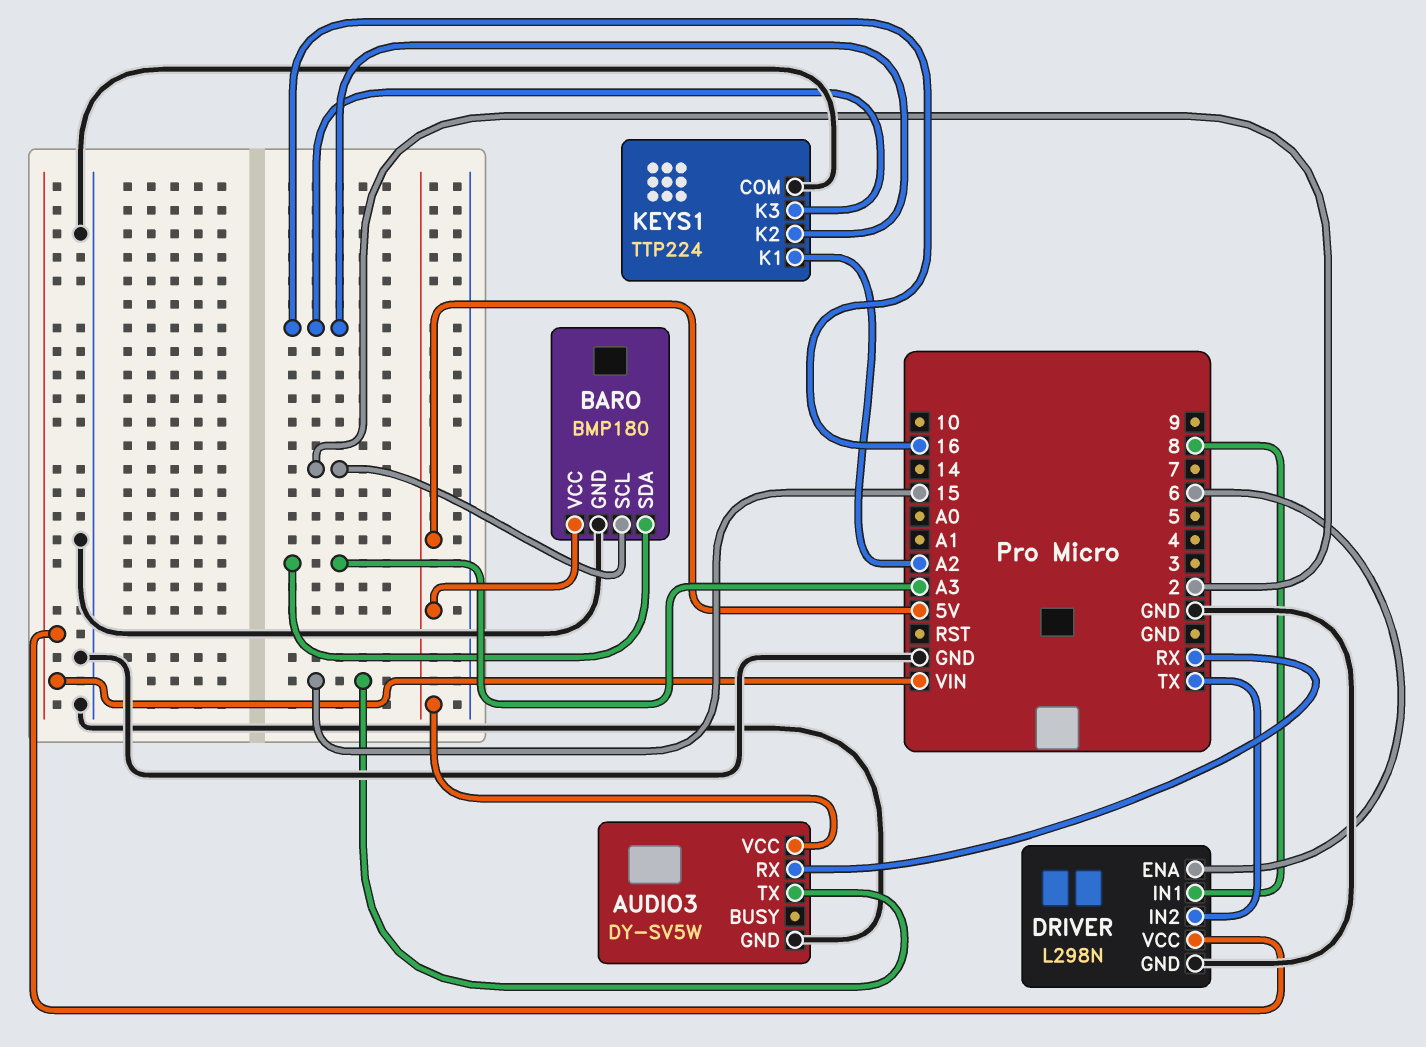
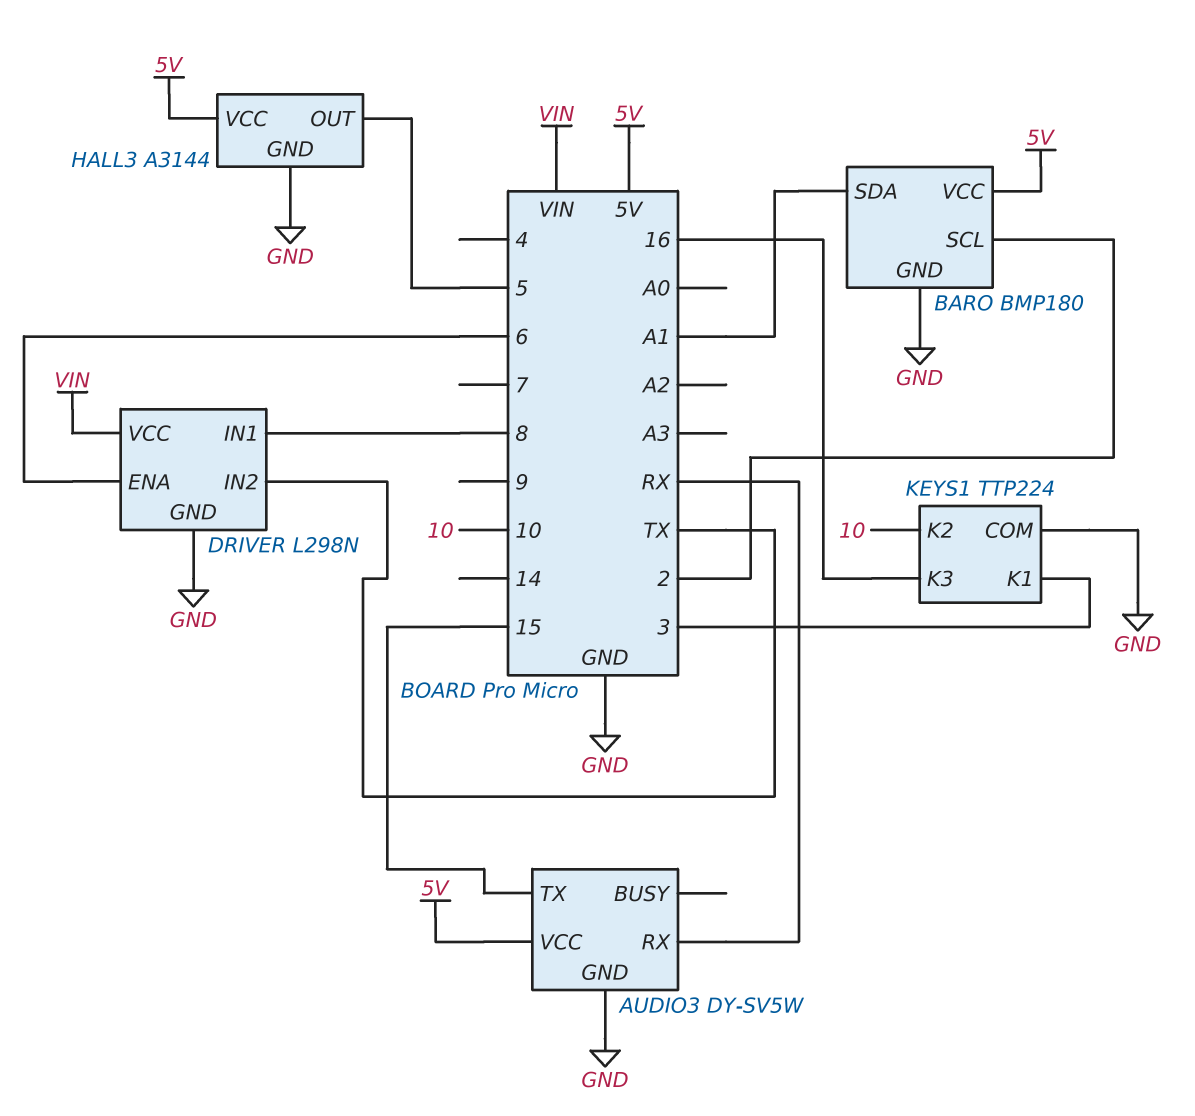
BARO pin SDA: A3 -> A1
HALL3: none -> A3144
HALL3 pin GND: none -> GND
HALL3 pin OUT: none -> 5
HALL3 pin VCC: none -> 5V
KEYS1 pin K1: A2 -> 3
KEYS1 pin K2: 16 -> 10

